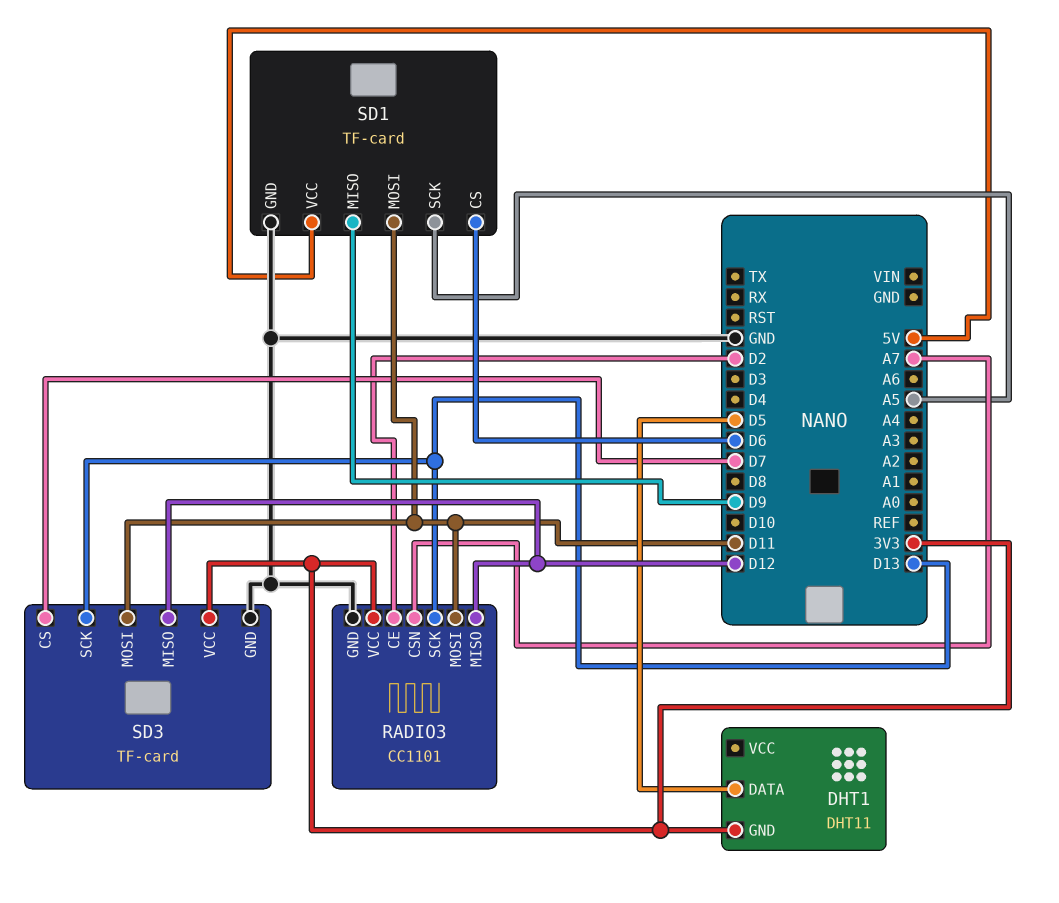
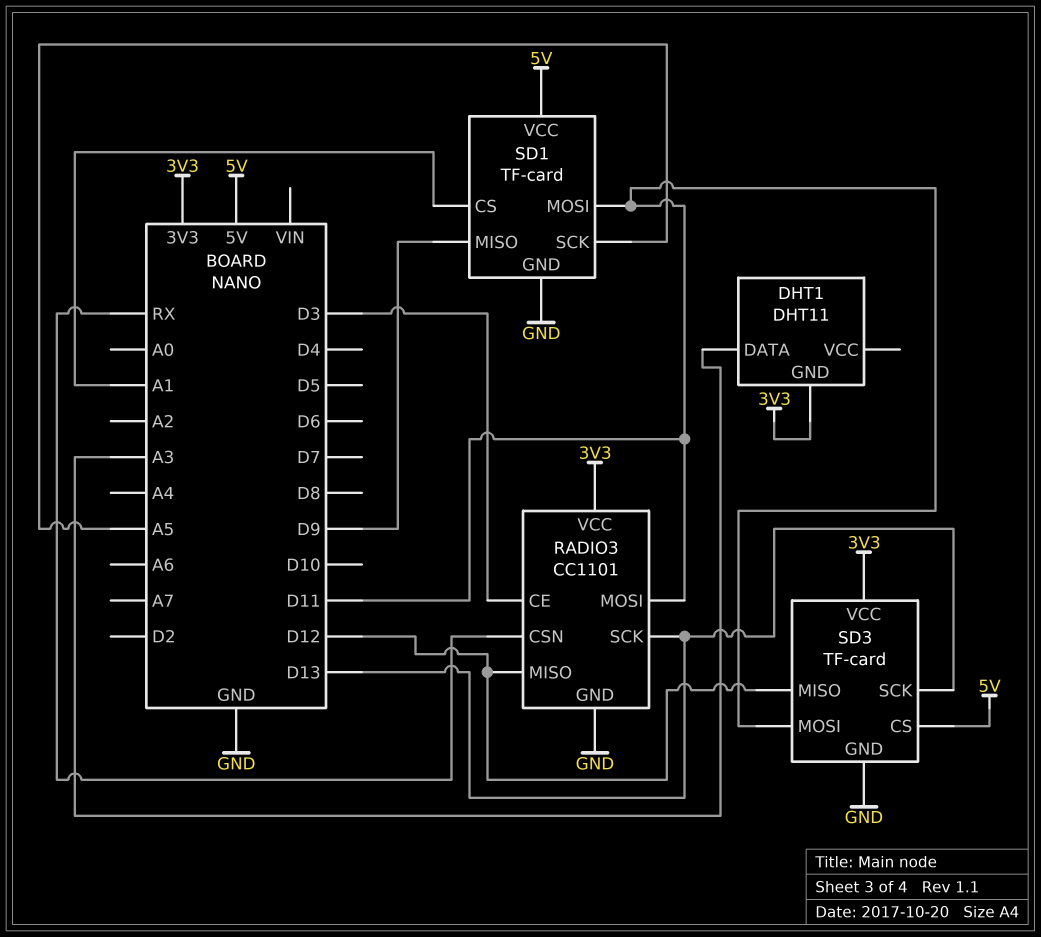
DHT1 pin DATA: D5 -> A3
RADIO3 pin CE: D2 -> D3
RADIO3 pin CSN: A7 -> RX
SD1 pin CS: D6 -> A1
SD3 pin CS: D7 -> 5V

